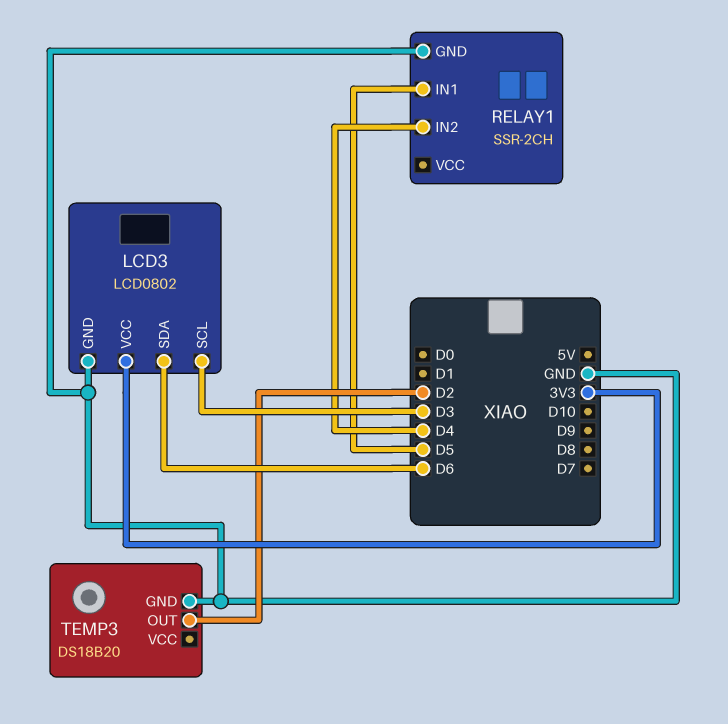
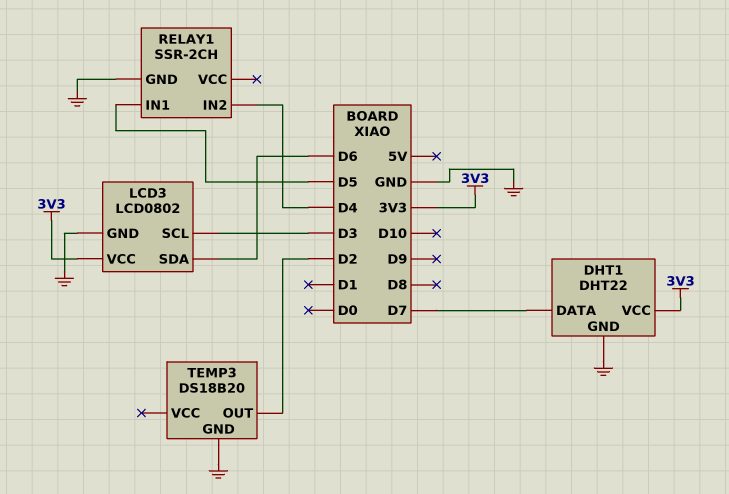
DHT1: none -> DHT22
DHT1 pin DATA: none -> D7
DHT1 pin GND: none -> GND
DHT1 pin VCC: none -> 3V3

